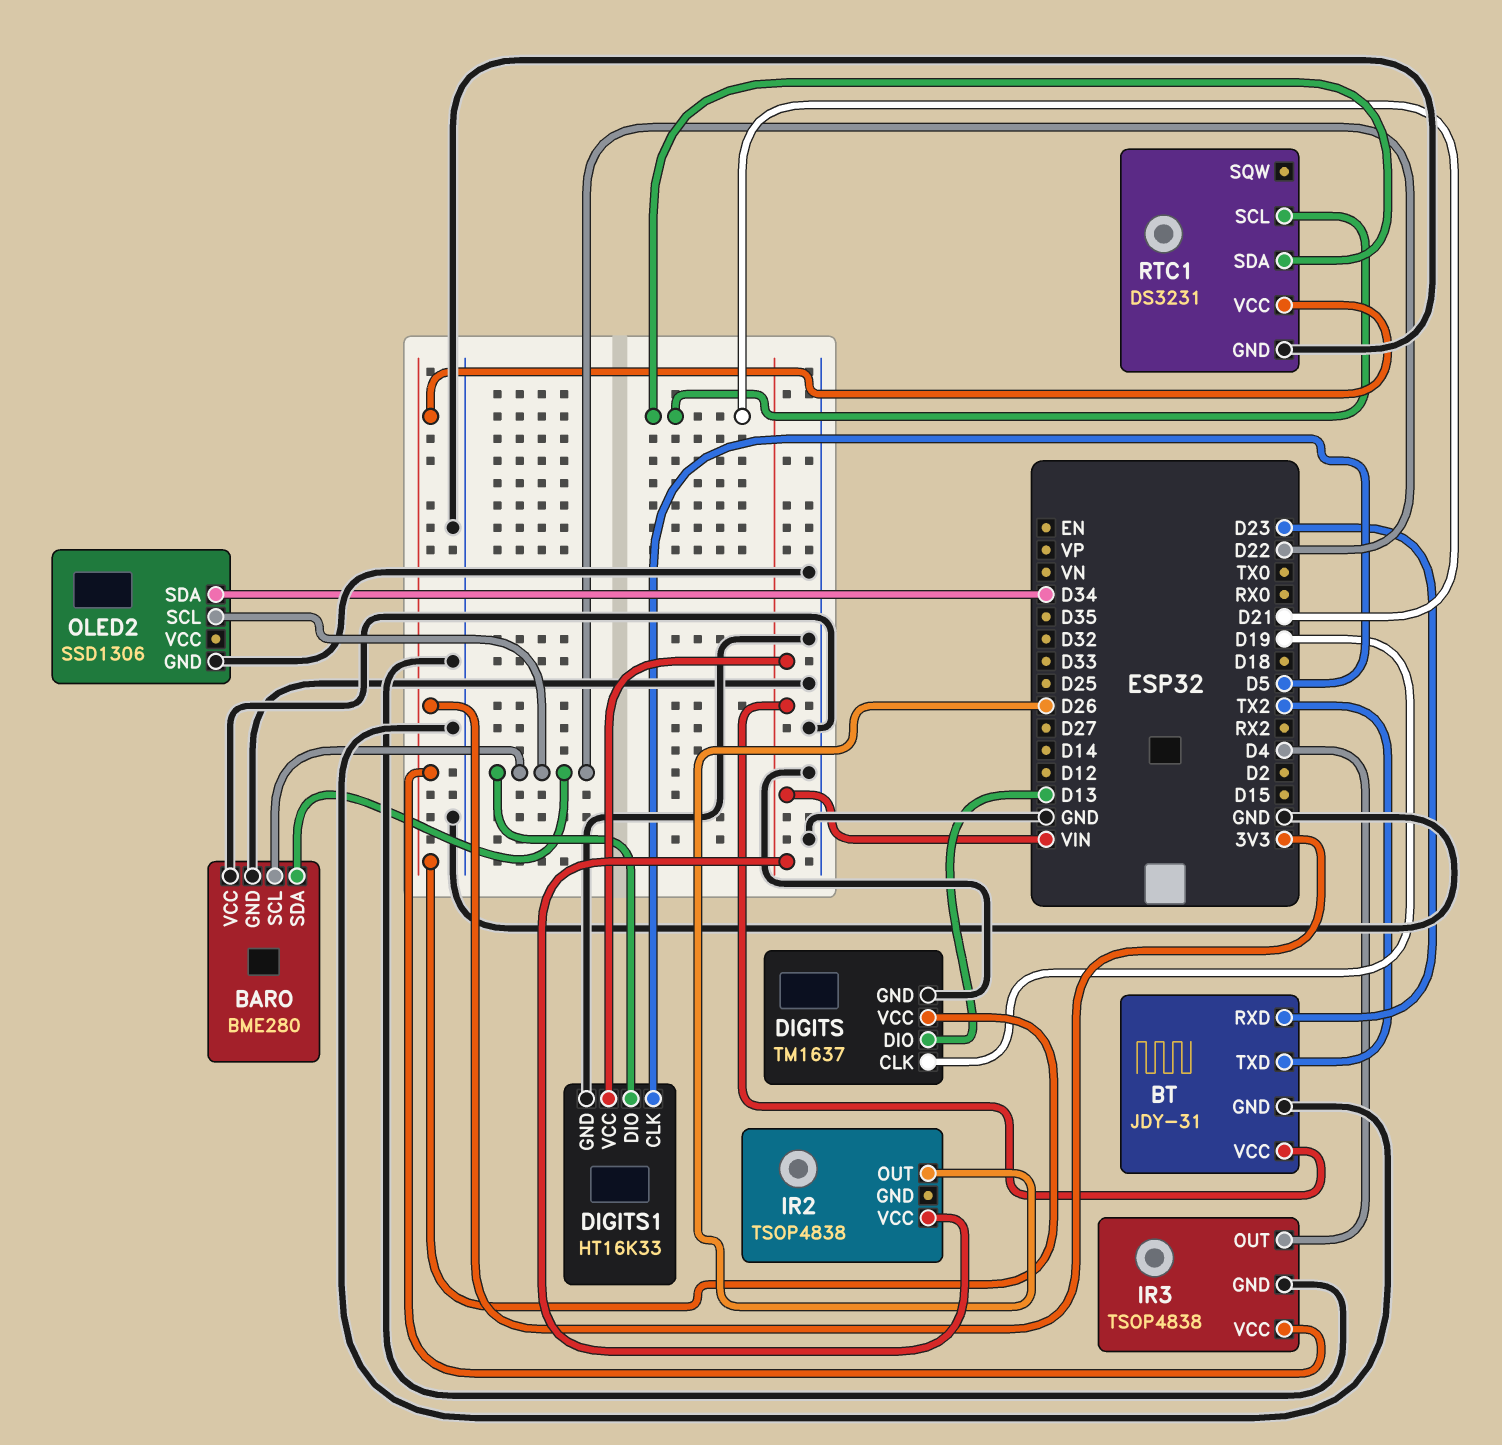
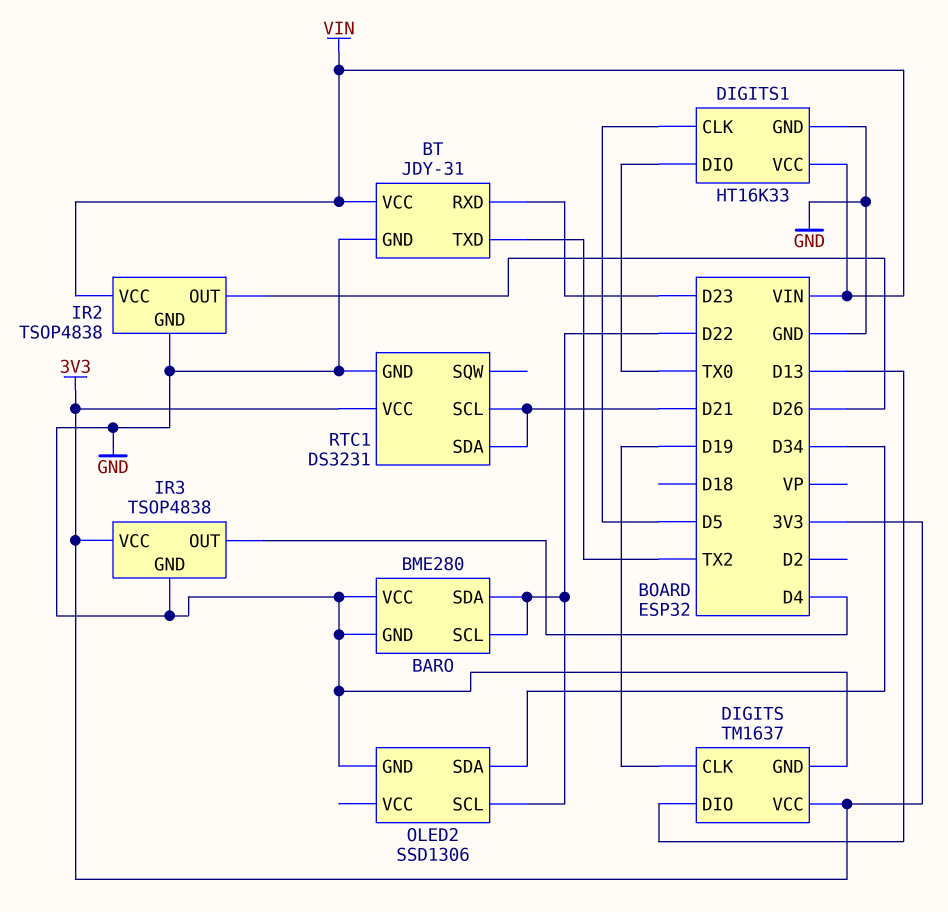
DIGITS1 pin DIO: D22 -> TX0
IR2 pin GND: none -> GND

